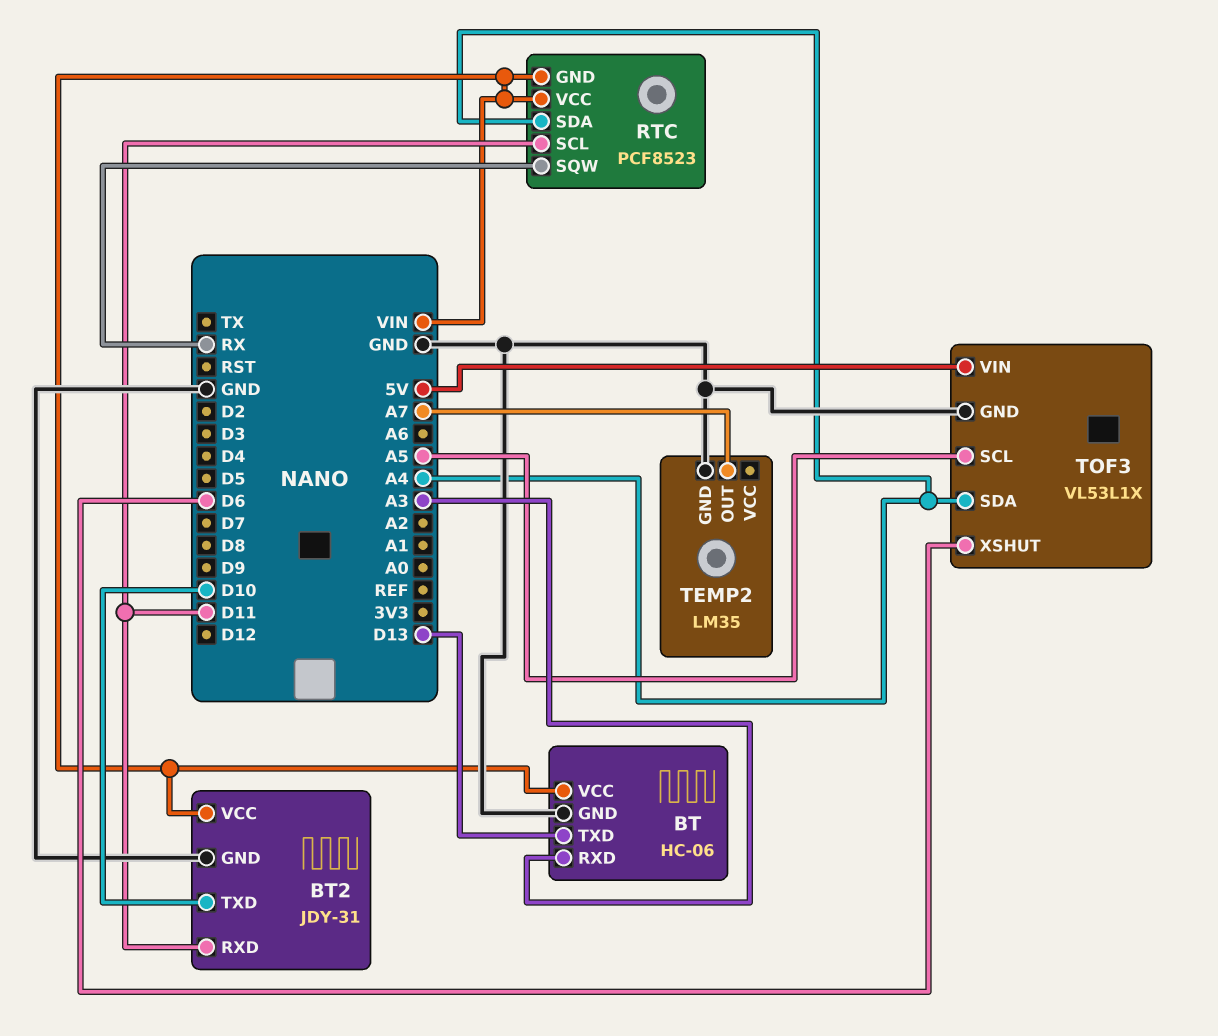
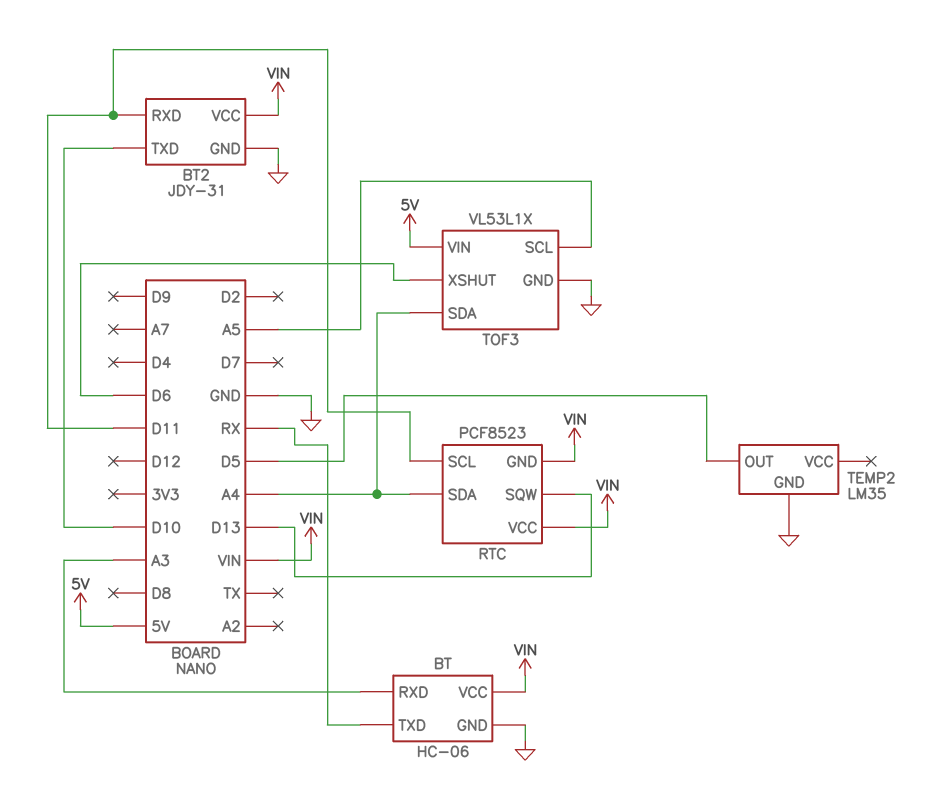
BT pin TXD: D13 -> RX
RTC pin SQW: RX -> D13
TEMP2 pin OUT: A7 -> D5

